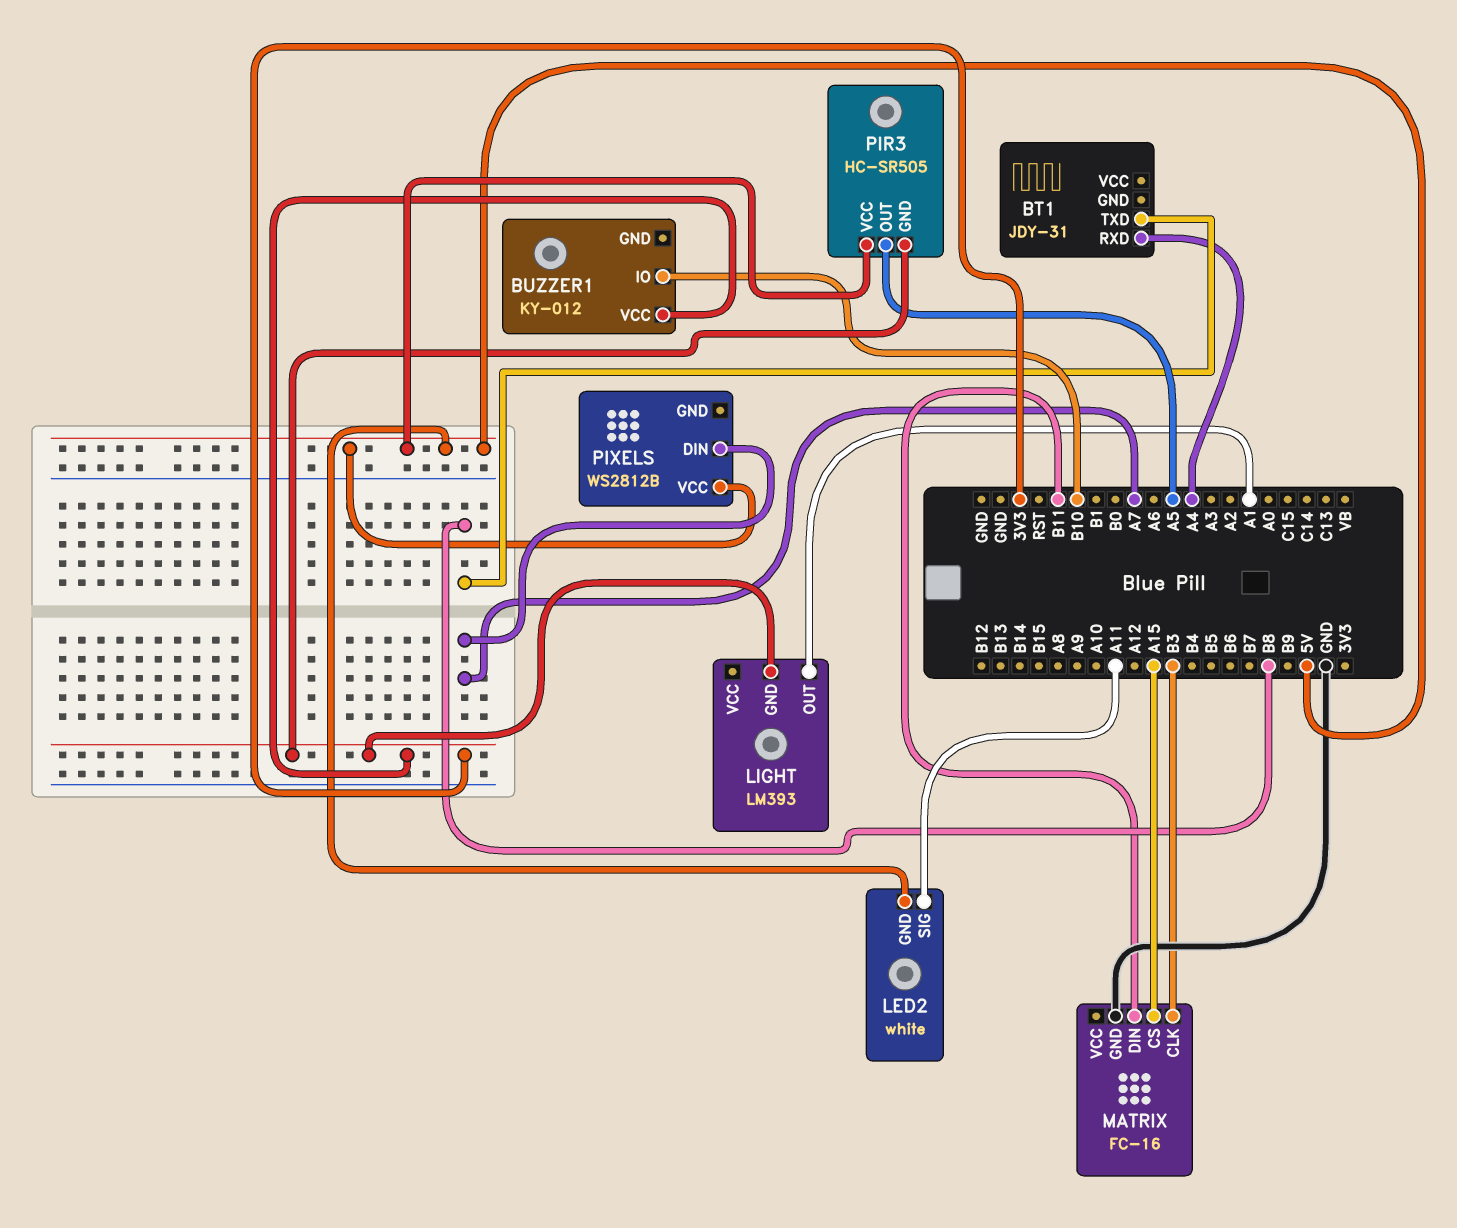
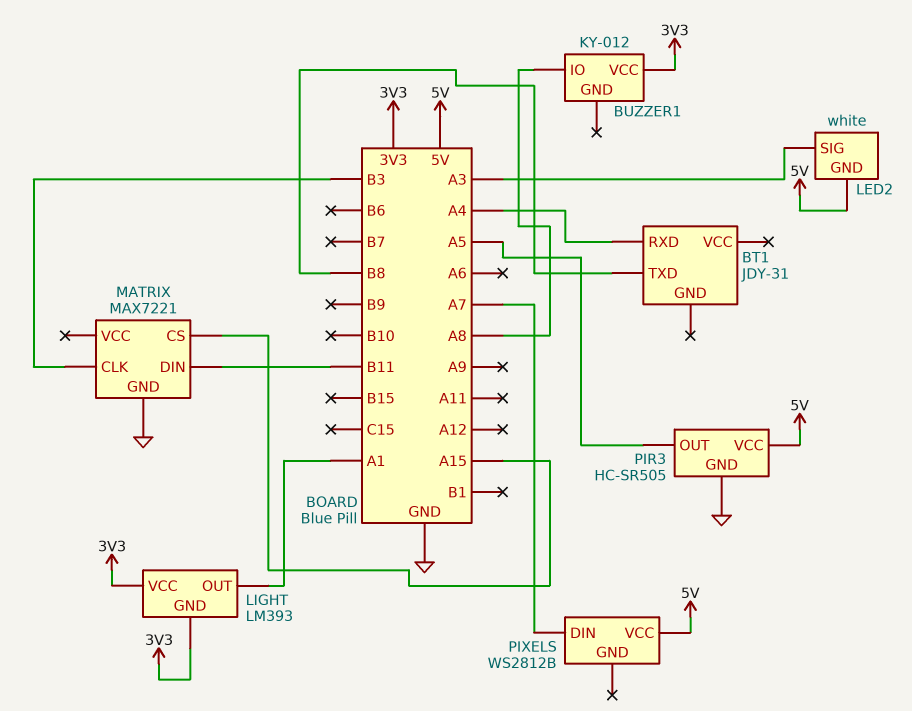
BUZZER1 pin IO: B10 -> A8
LED2 pin SIG: A11 -> A3
LIGHT pin VCC: none -> 3V3
MATRIX: FC-16 -> MAX7221
PIR3 pin GND: 3V3 -> GND

